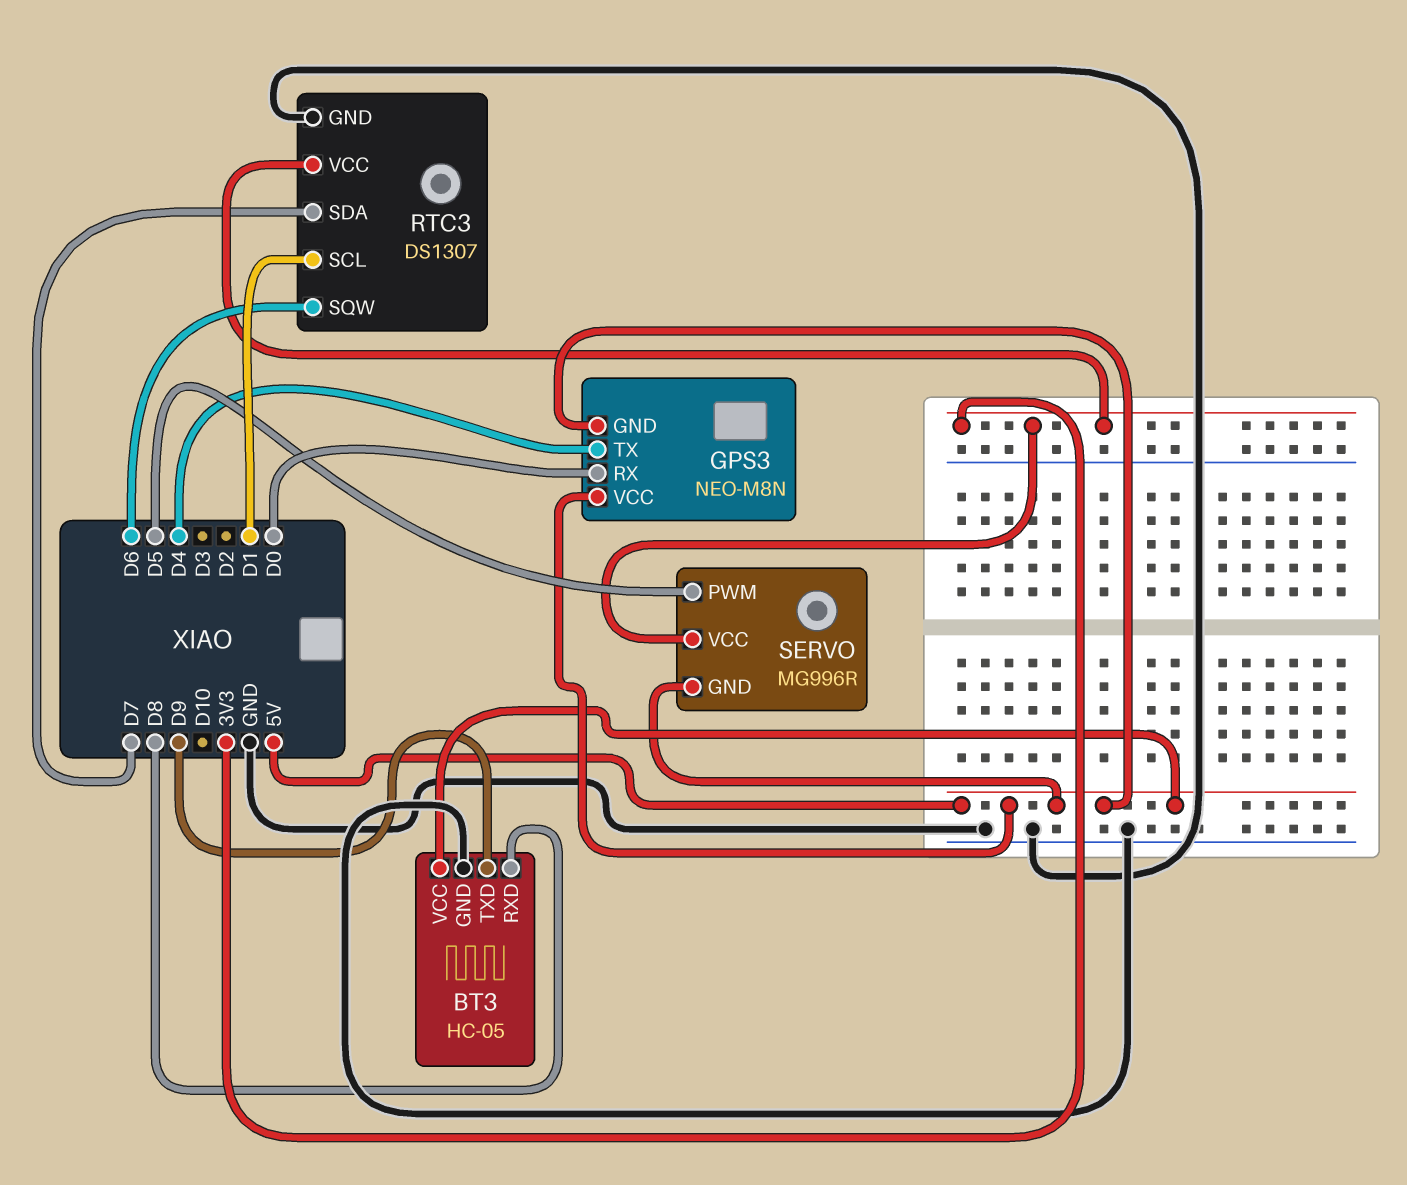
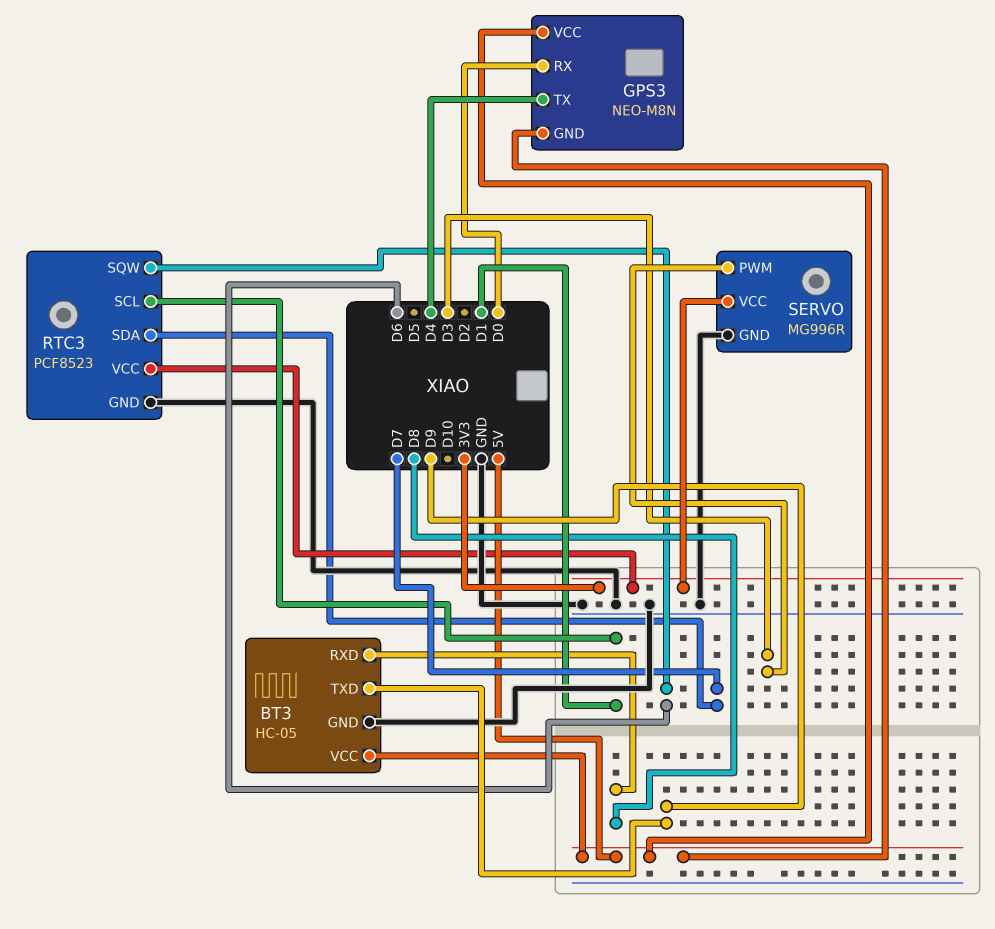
RTC3: DS1307 -> PCF8523
SERVO pin GND: 5V -> GND
SERVO pin PWM: D5 -> D3

